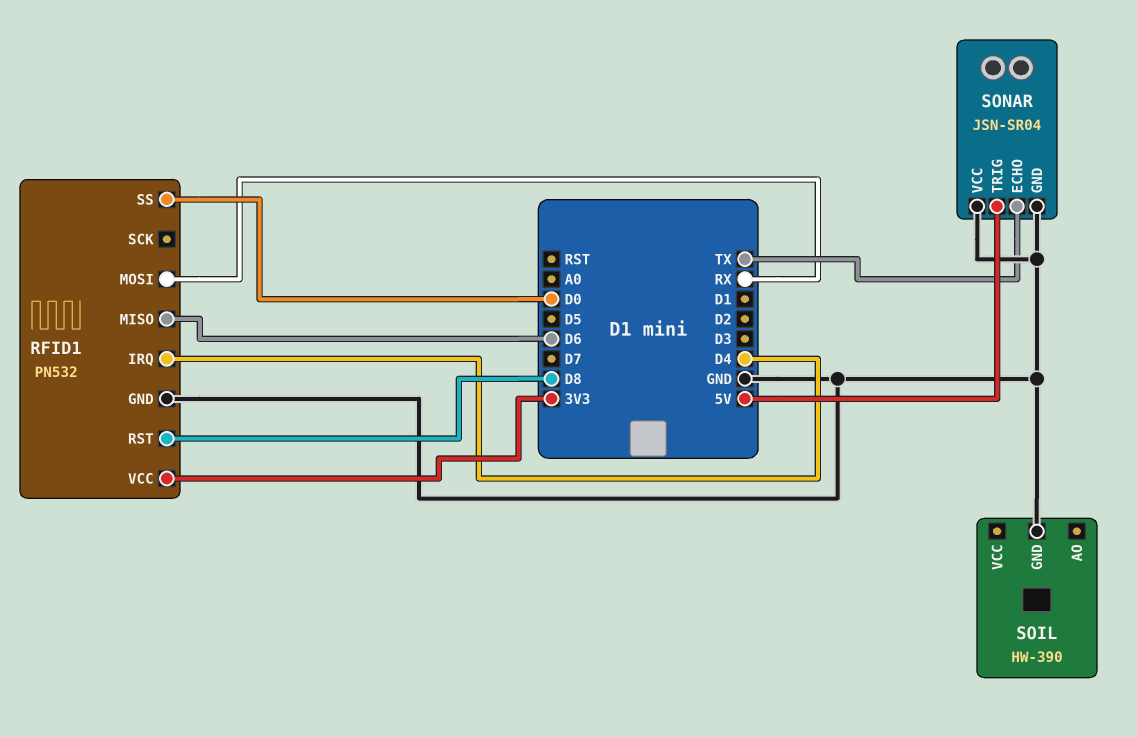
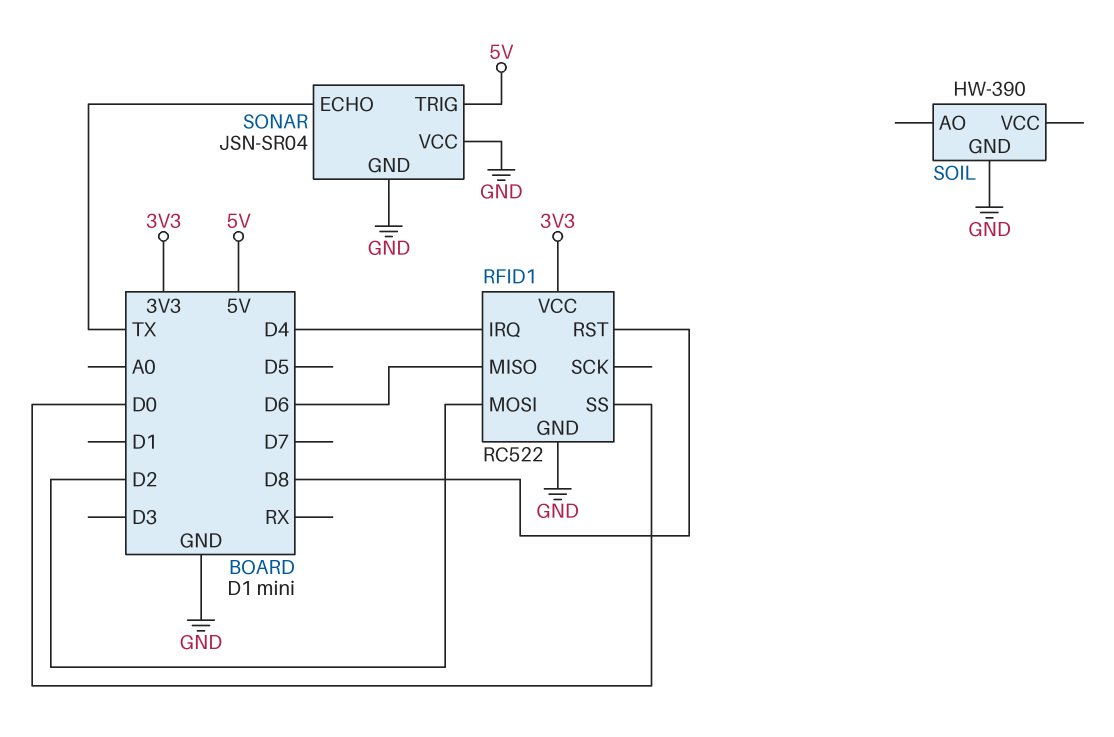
RFID1: PN532 -> RC522
RFID1 pin MOSI: RX -> D2

